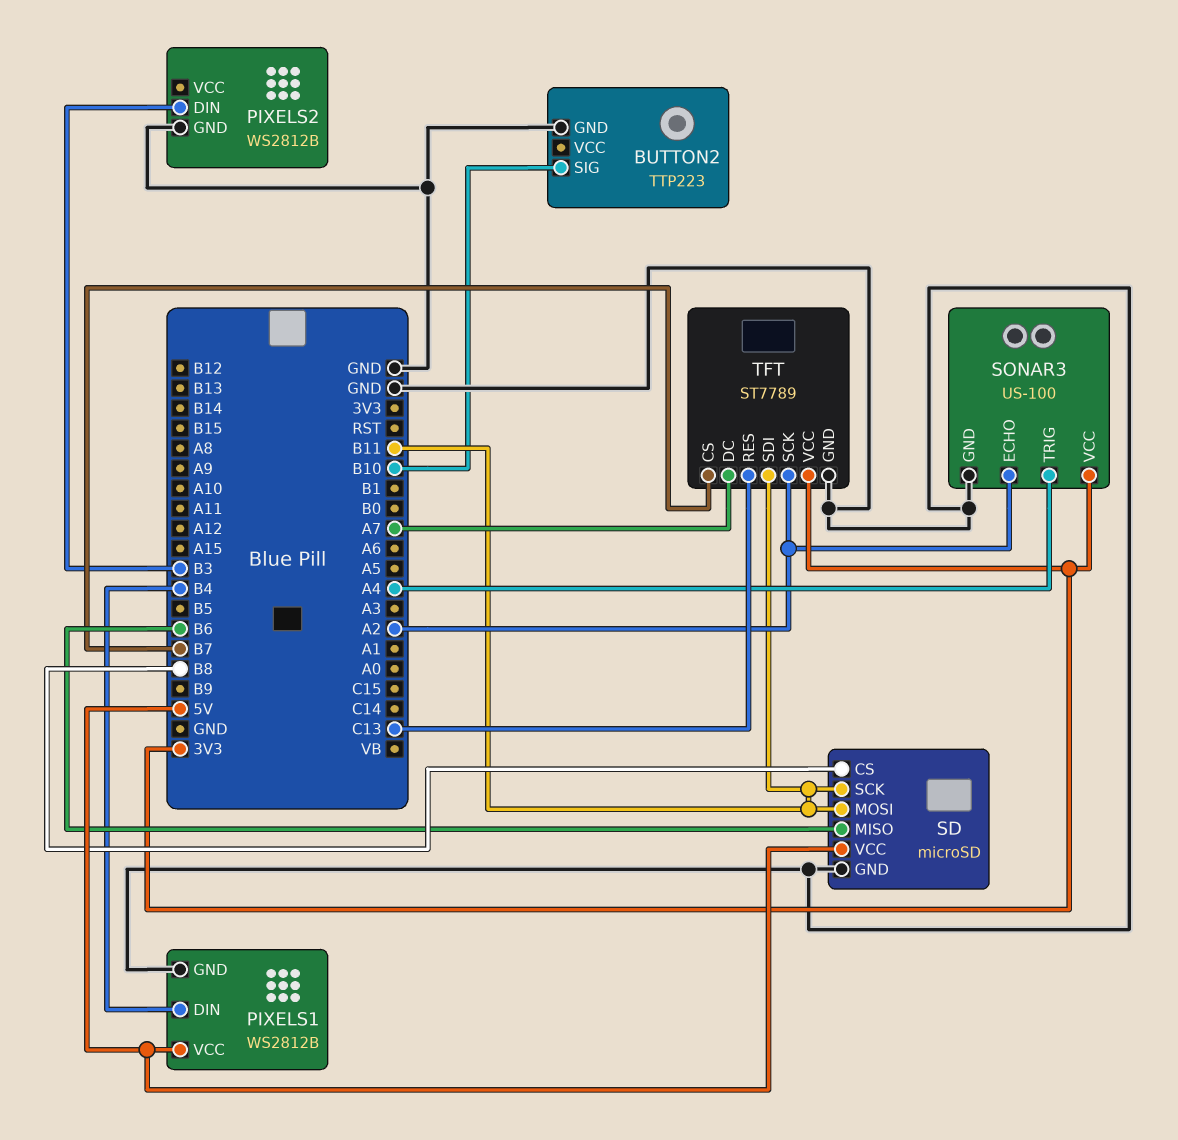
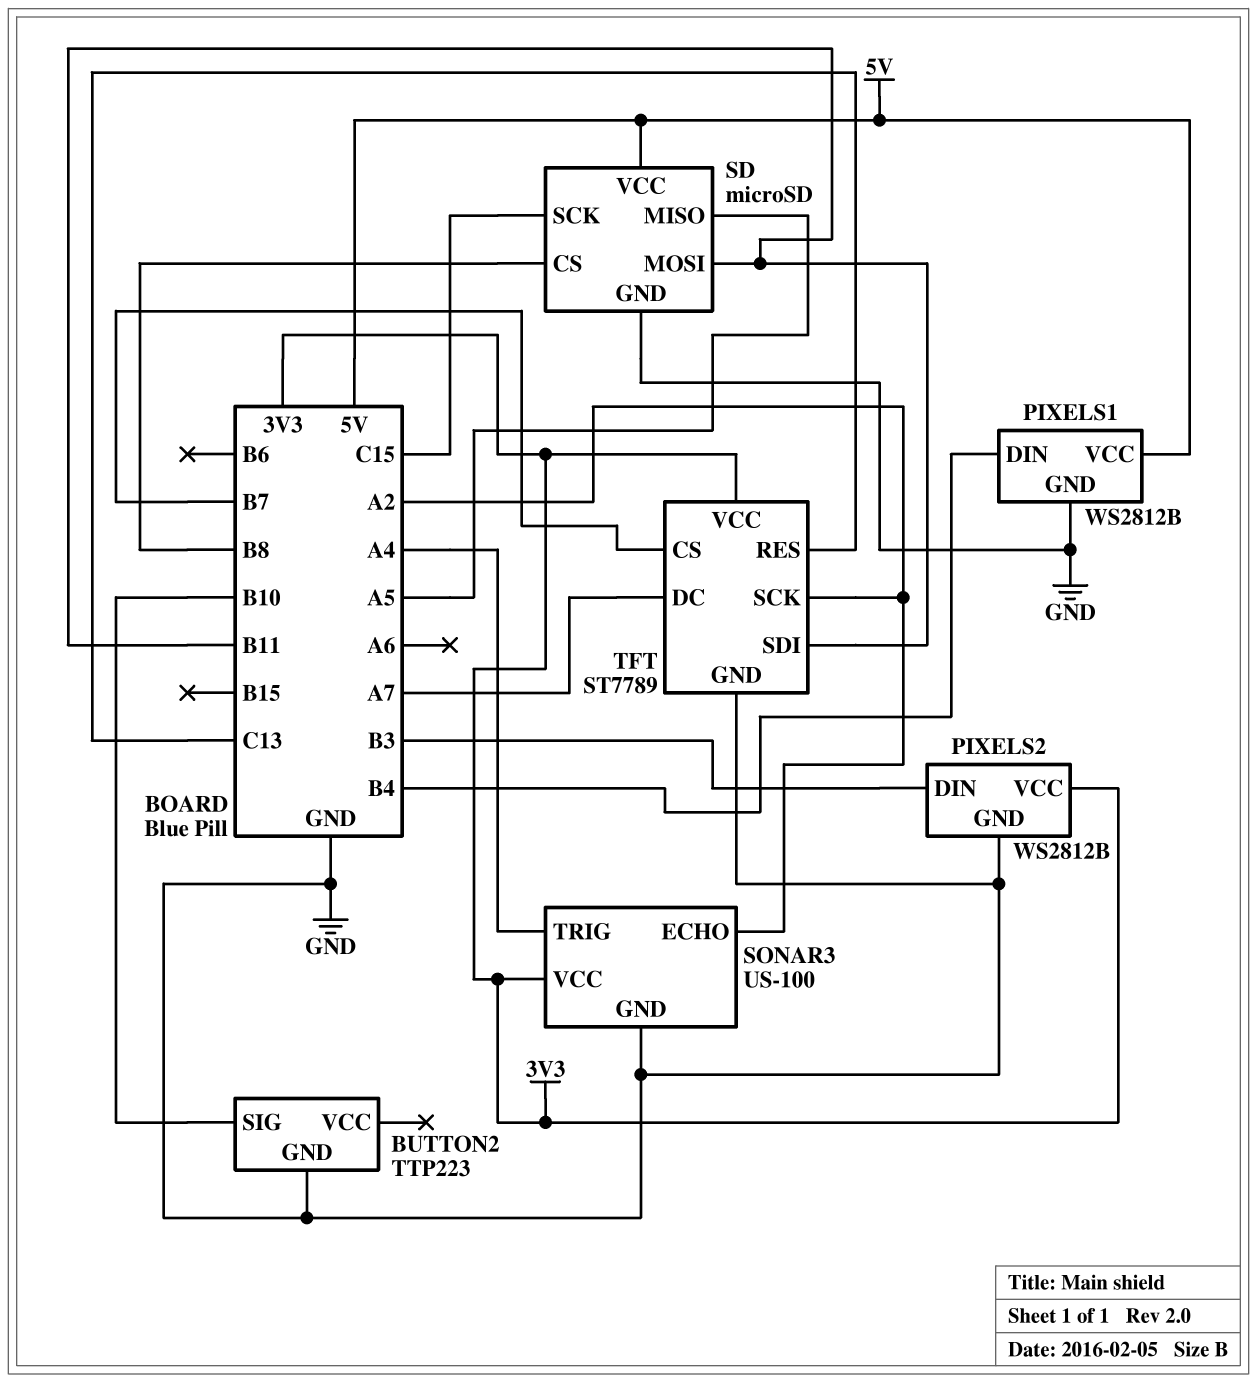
PIXELS2 pin VCC: none -> 3V3
SD pin MISO: B6 -> A5
SD pin SCK: B11 -> C15

